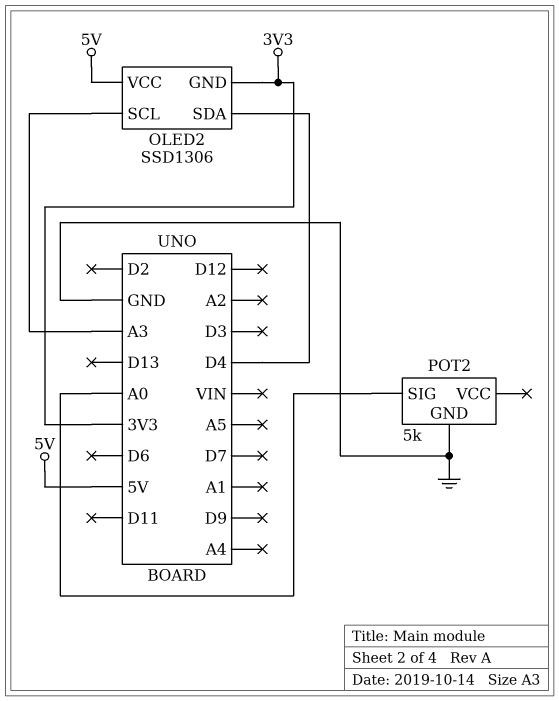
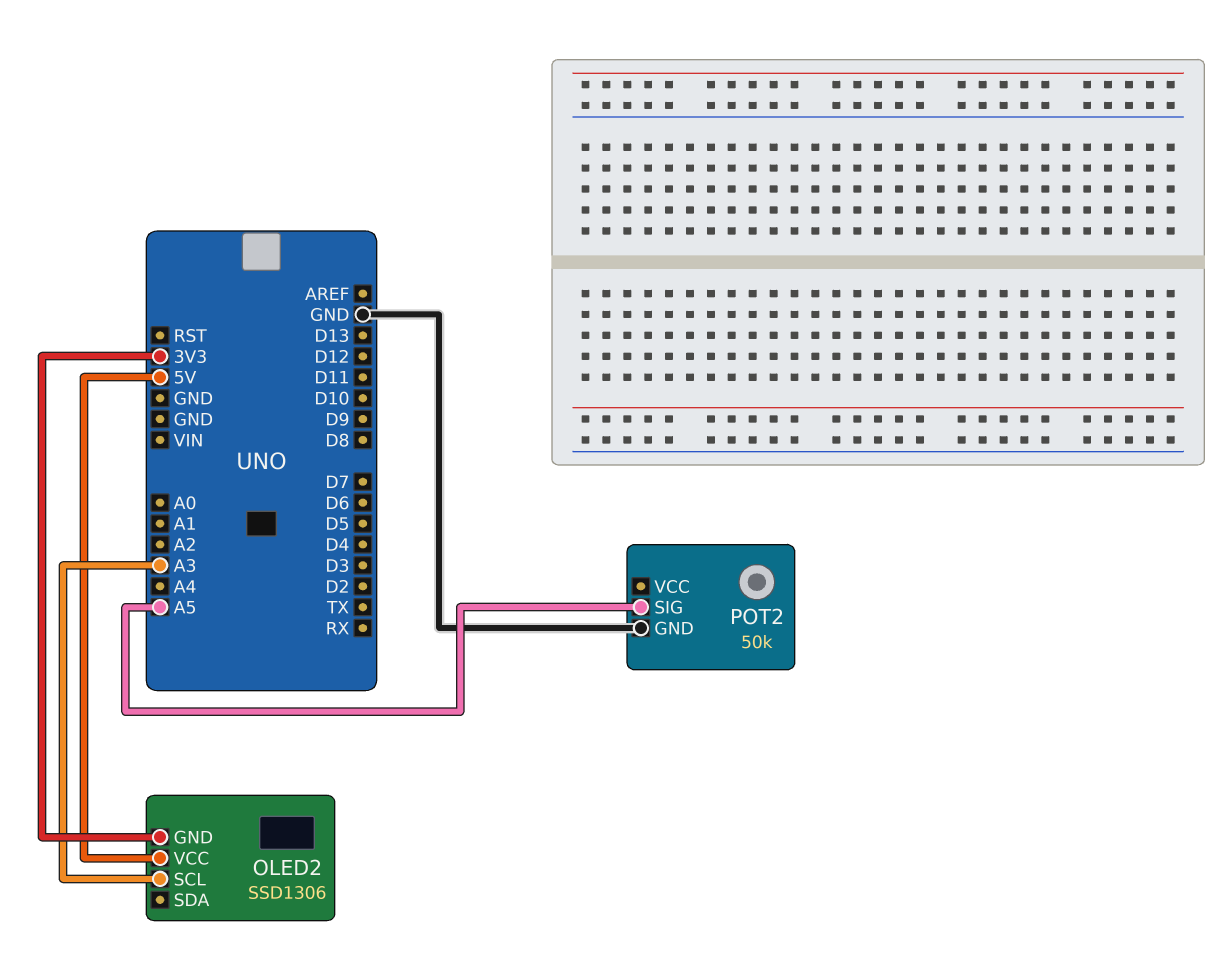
OLED2 pin SDA: D4 -> none
POT2: 5k -> 50k
POT2 pin SIG: A0 -> A5

